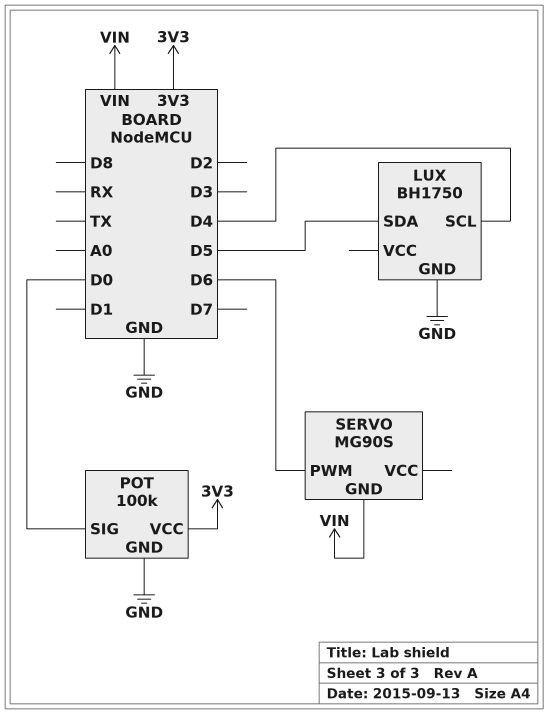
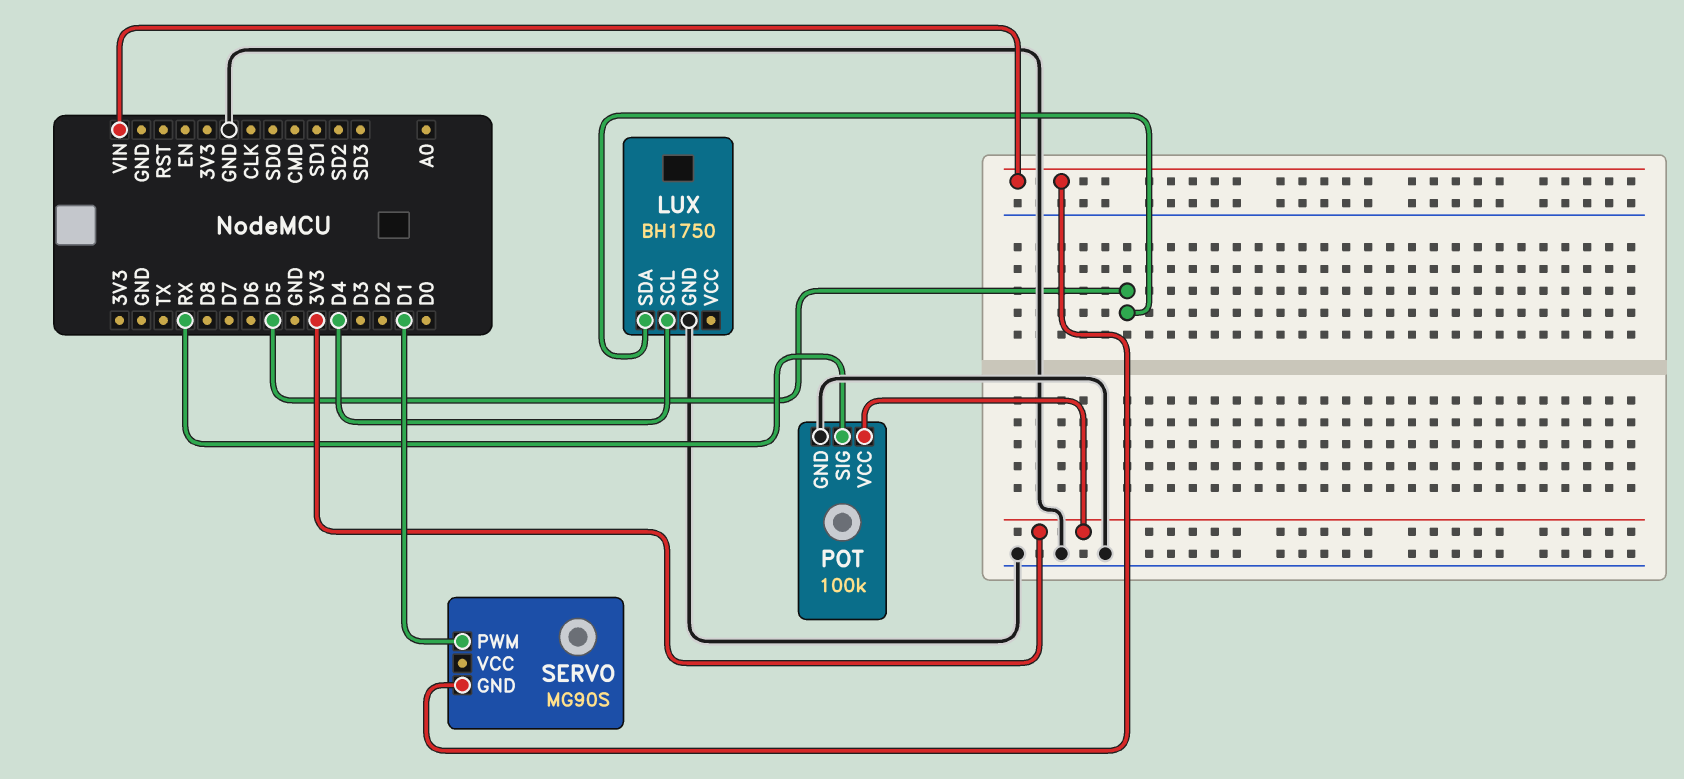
POT pin SIG: D0 -> RX
SERVO pin PWM: D6 -> D1

